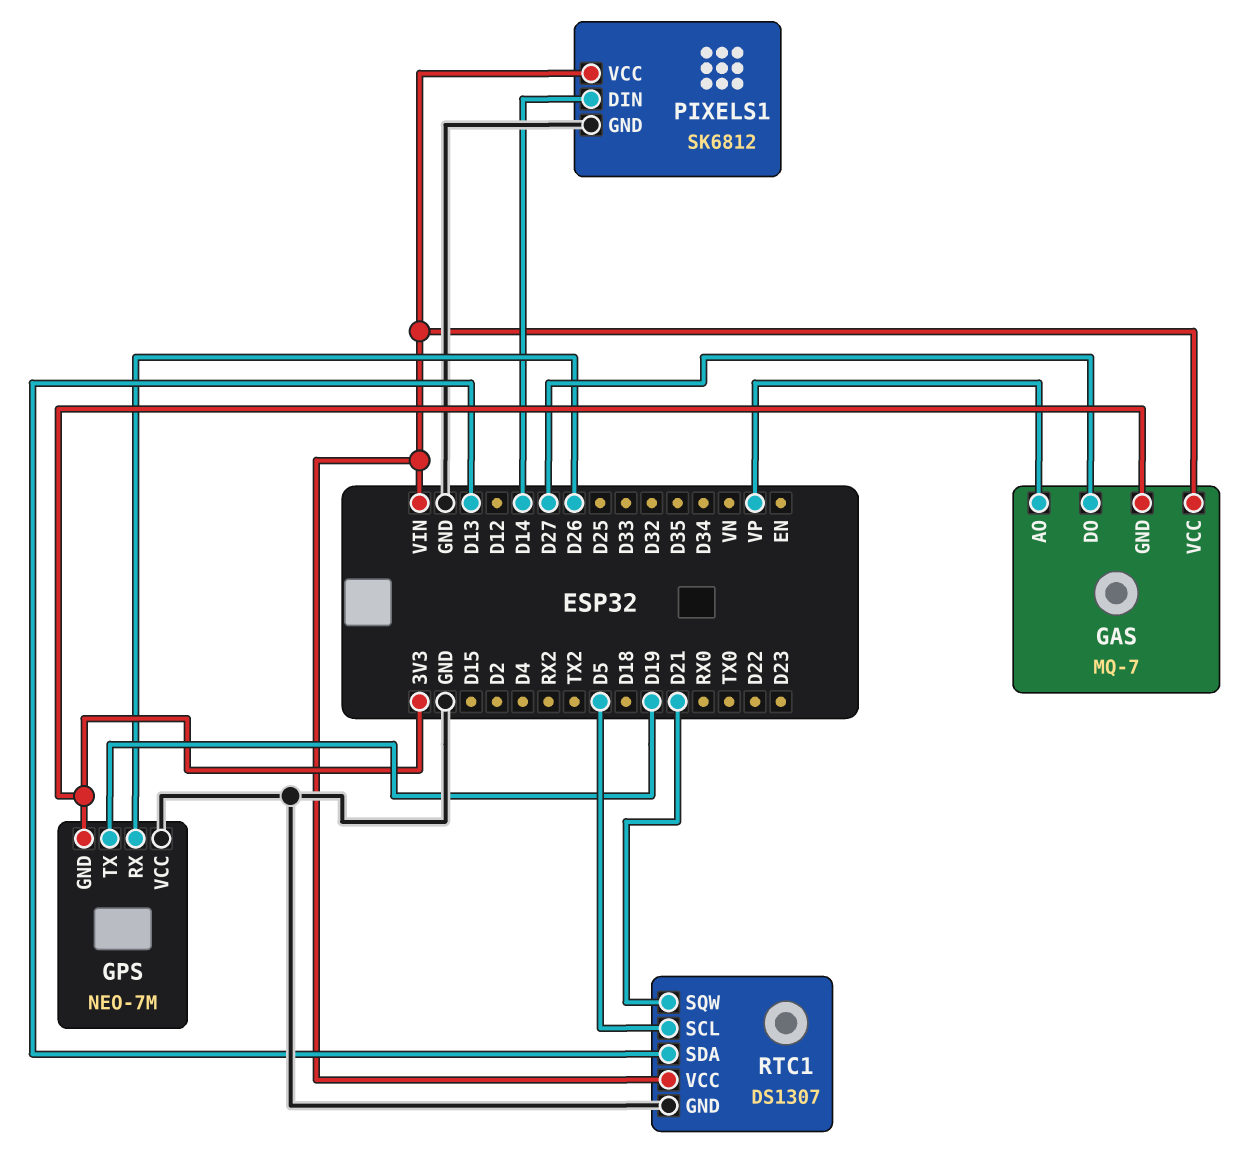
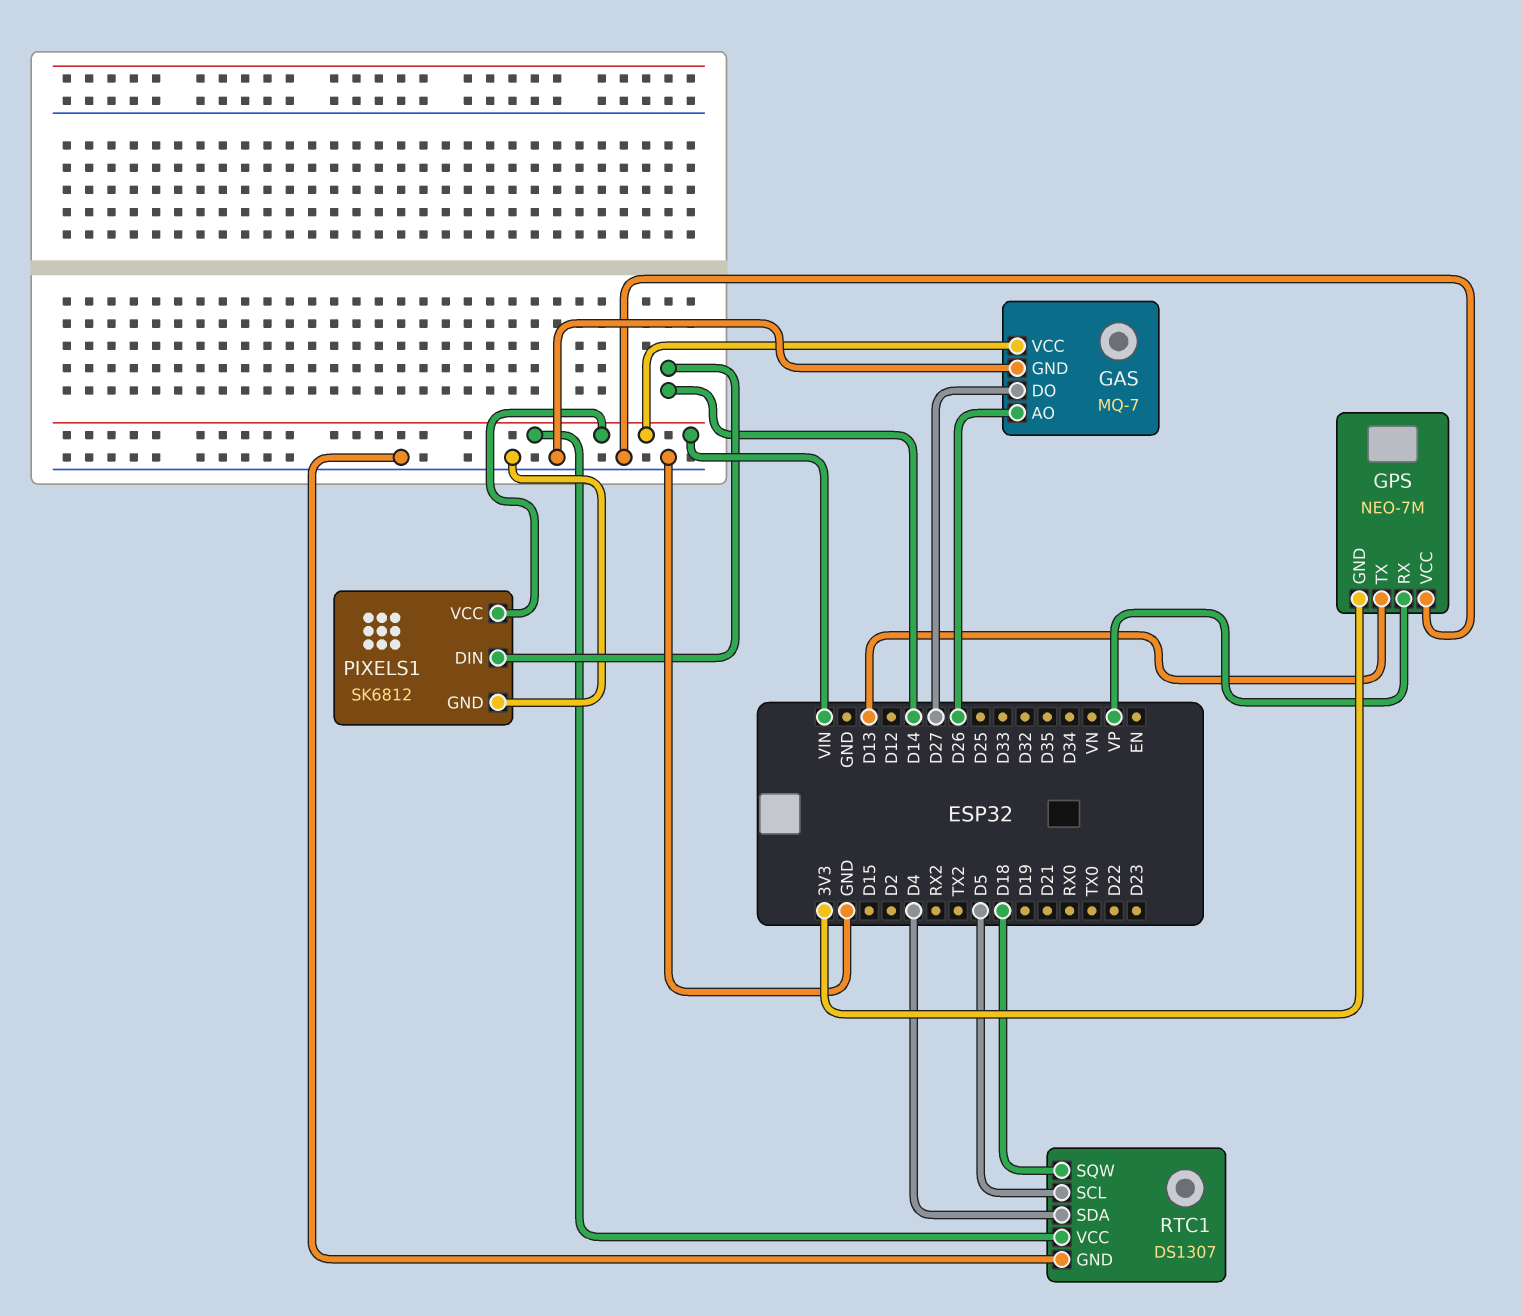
GAS pin AO: VP -> D26
GAS pin GND: 3V3 -> GND
GPS pin RX: D26 -> VP
GPS pin TX: D19 -> D13
RTC1 pin SDA: D13 -> D4
RTC1 pin SQW: D21 -> D18

